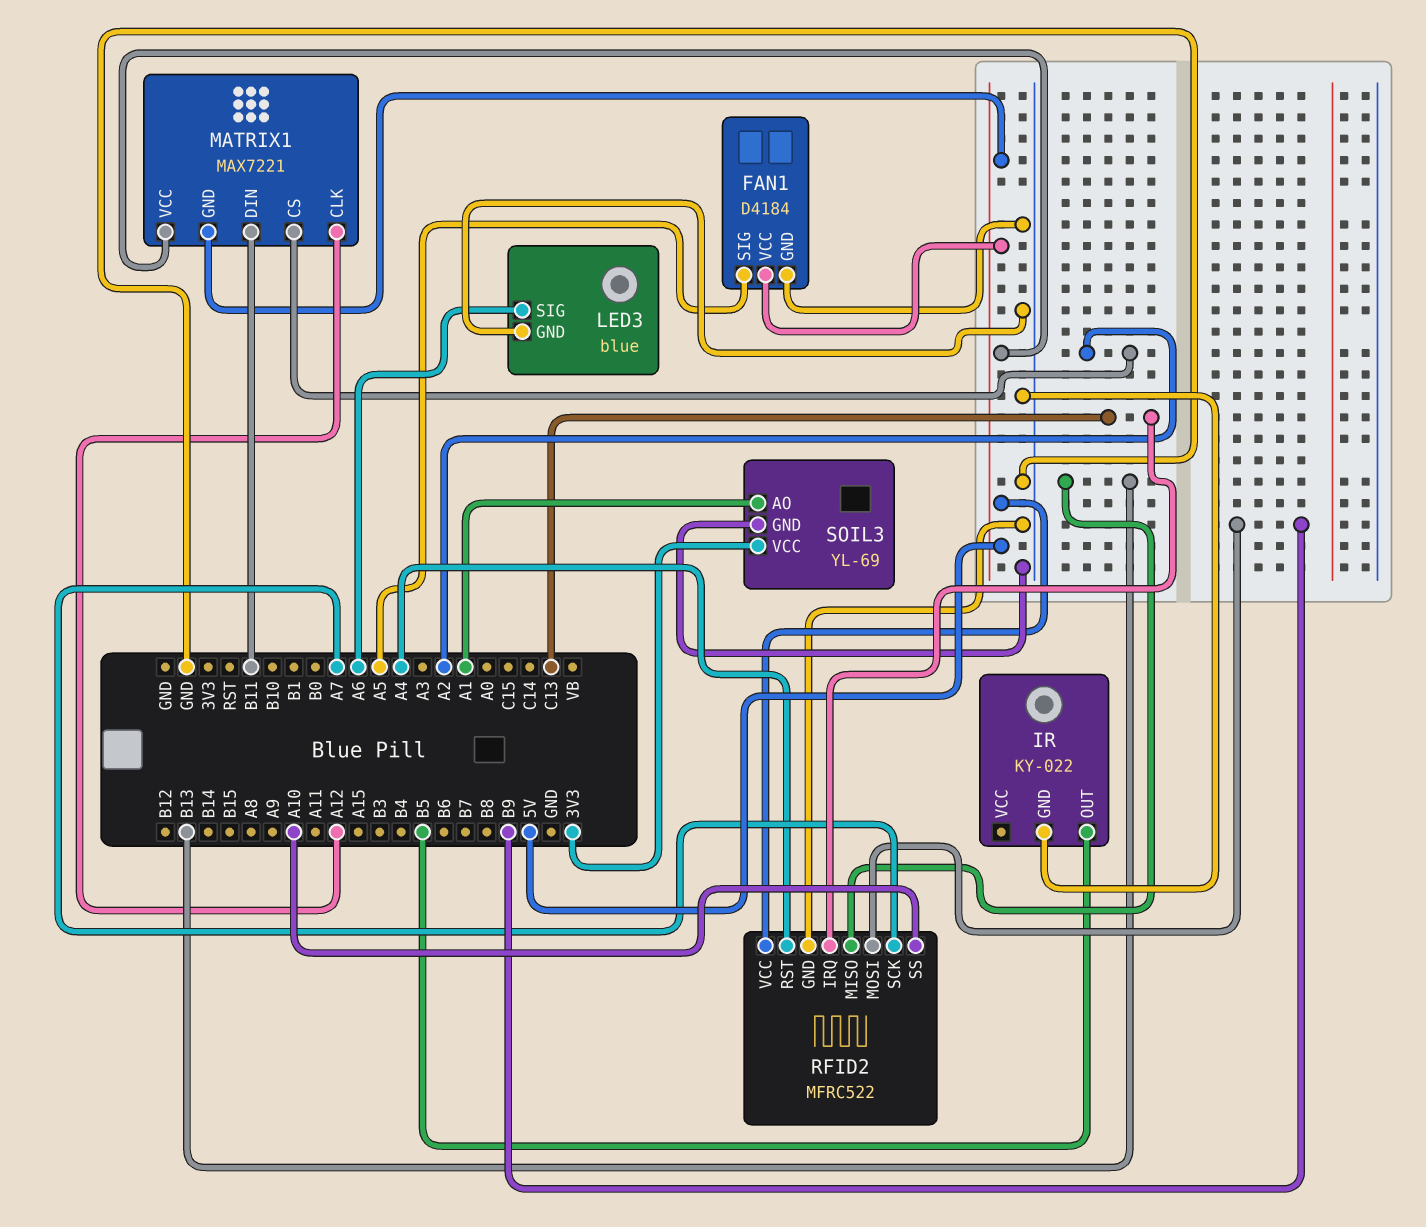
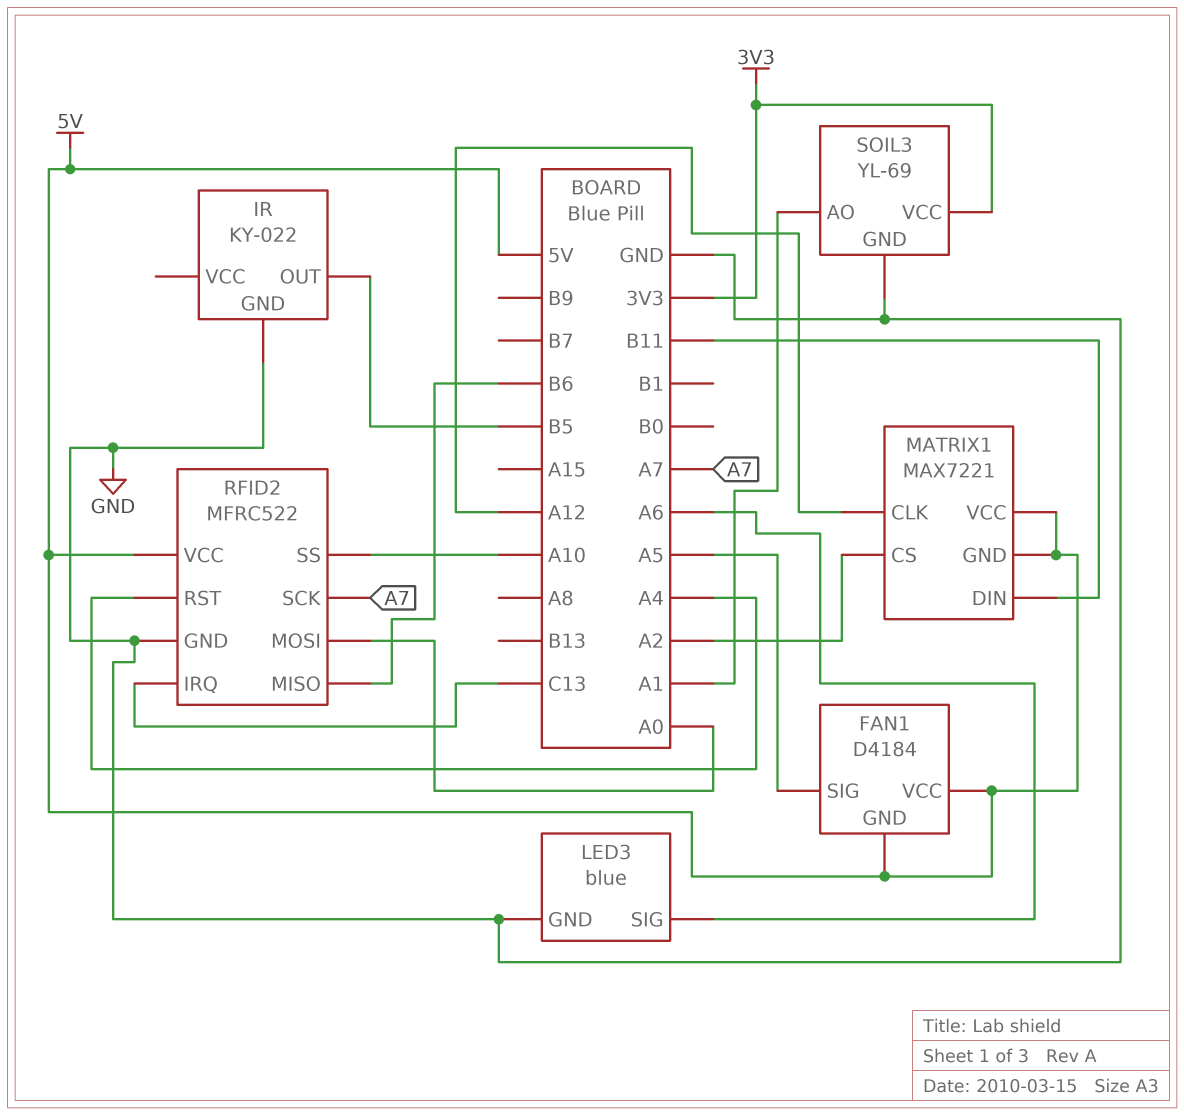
FAN1 pin GND: GND -> 5V
RFID2 pin MISO: B13 -> B6
RFID2 pin MOSI: B9 -> A0

